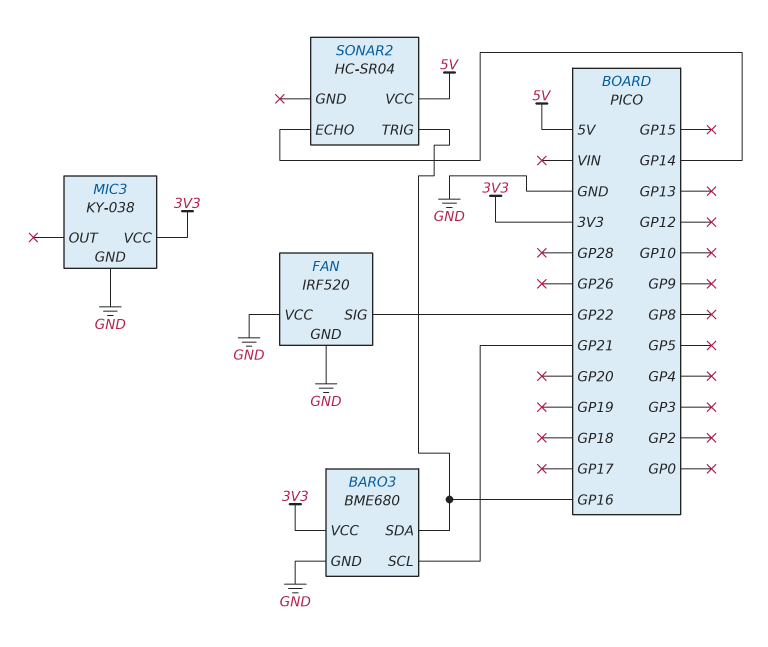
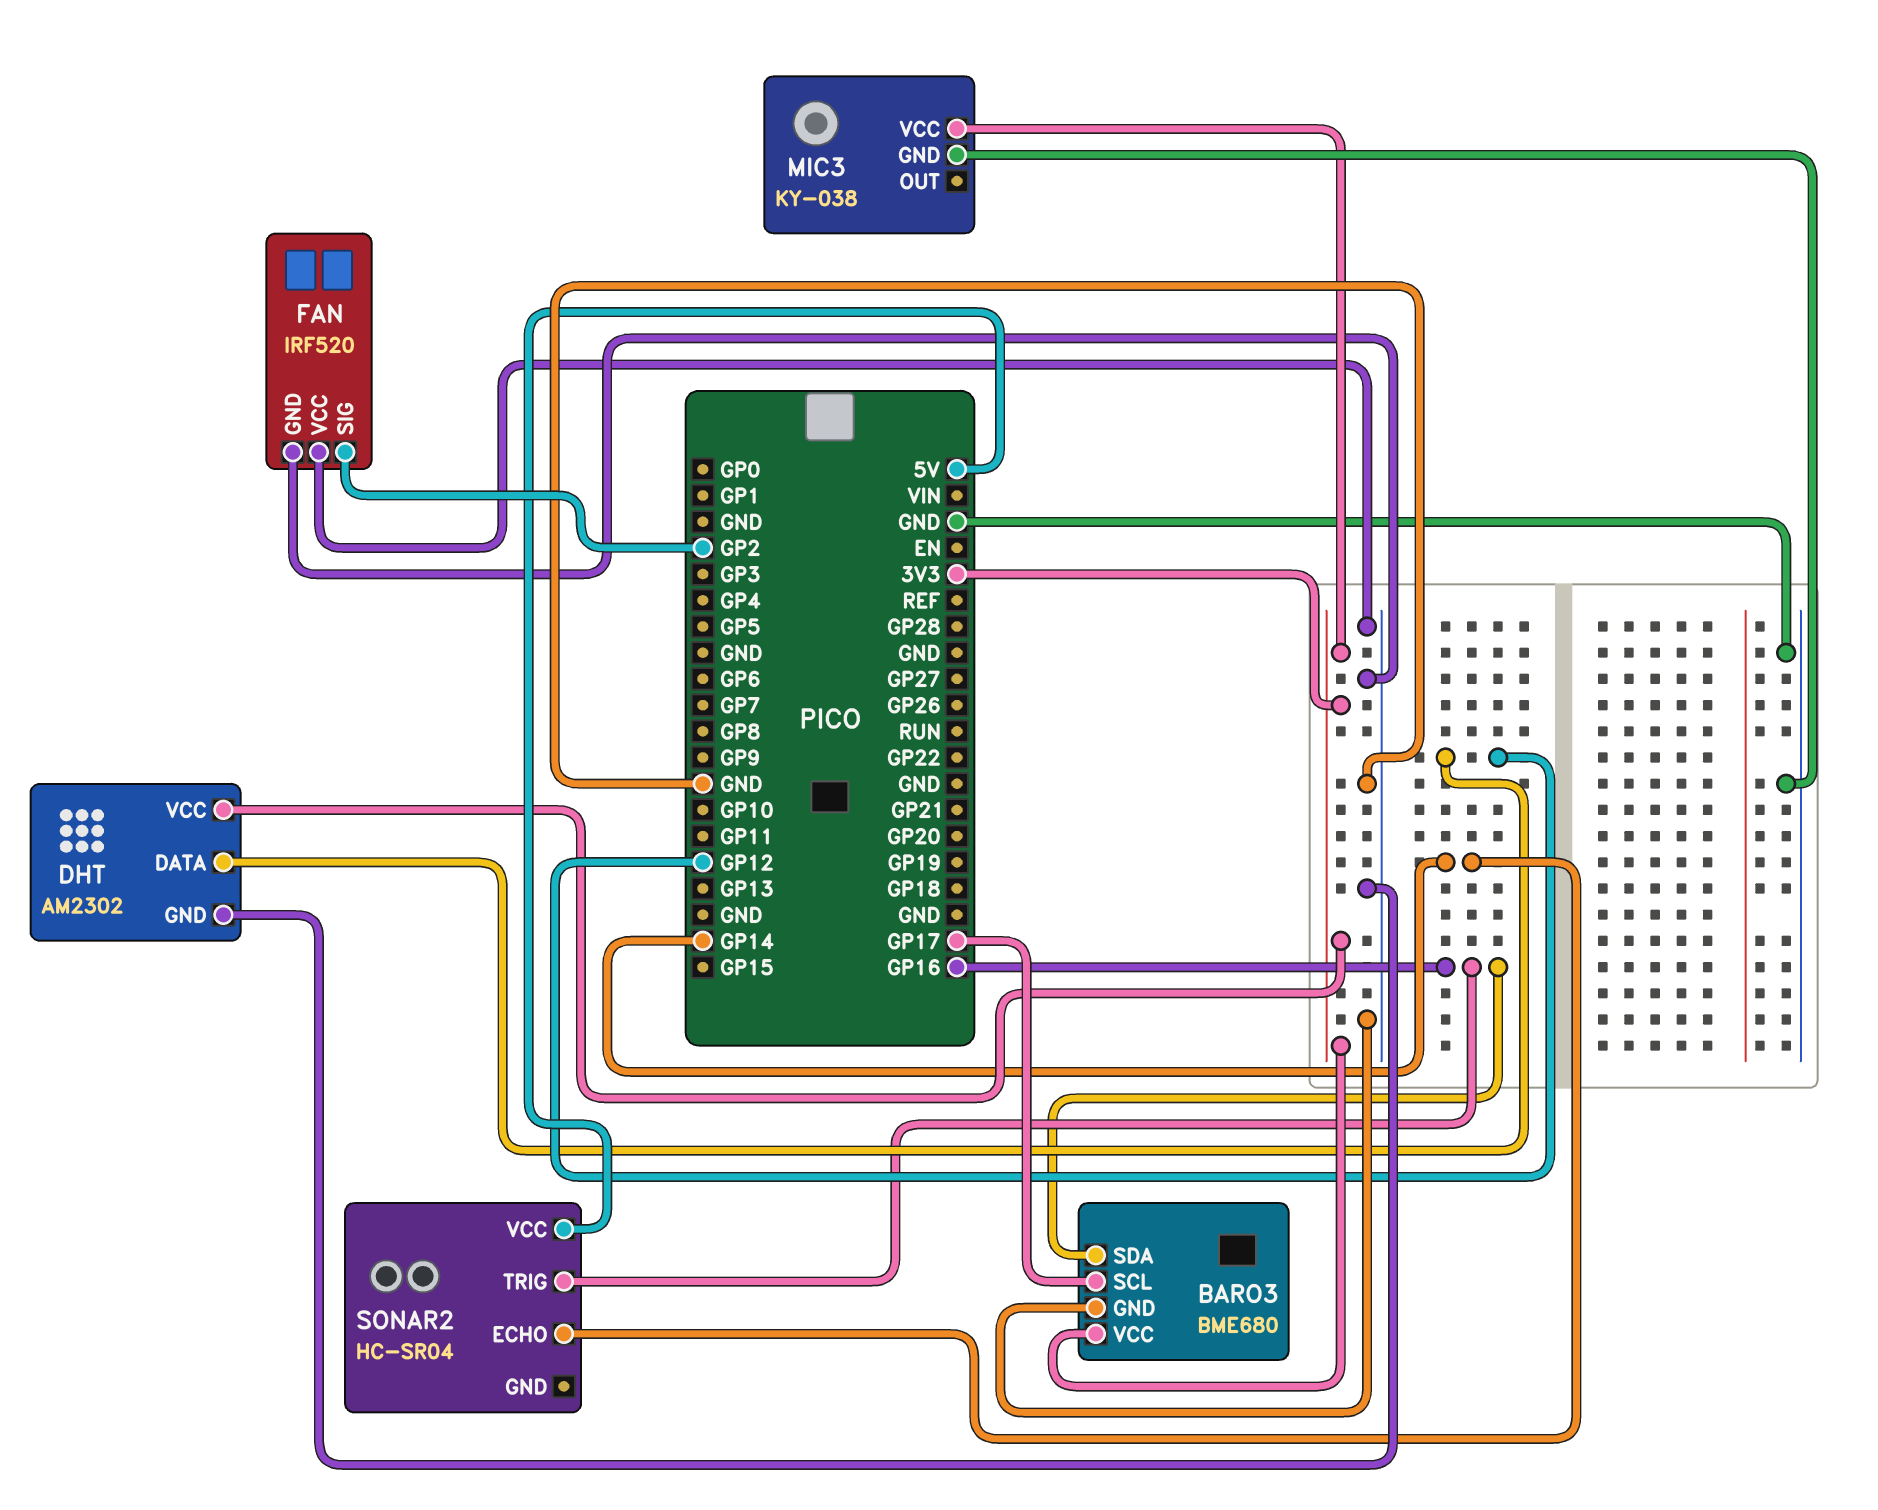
BARO3 pin SCL: GP21 -> GP17
DHT: none -> AM2302
DHT pin DATA: none -> GP12
DHT pin GND: none -> GND
DHT pin VCC: none -> 3V3
FAN pin SIG: GP22 -> GP2

